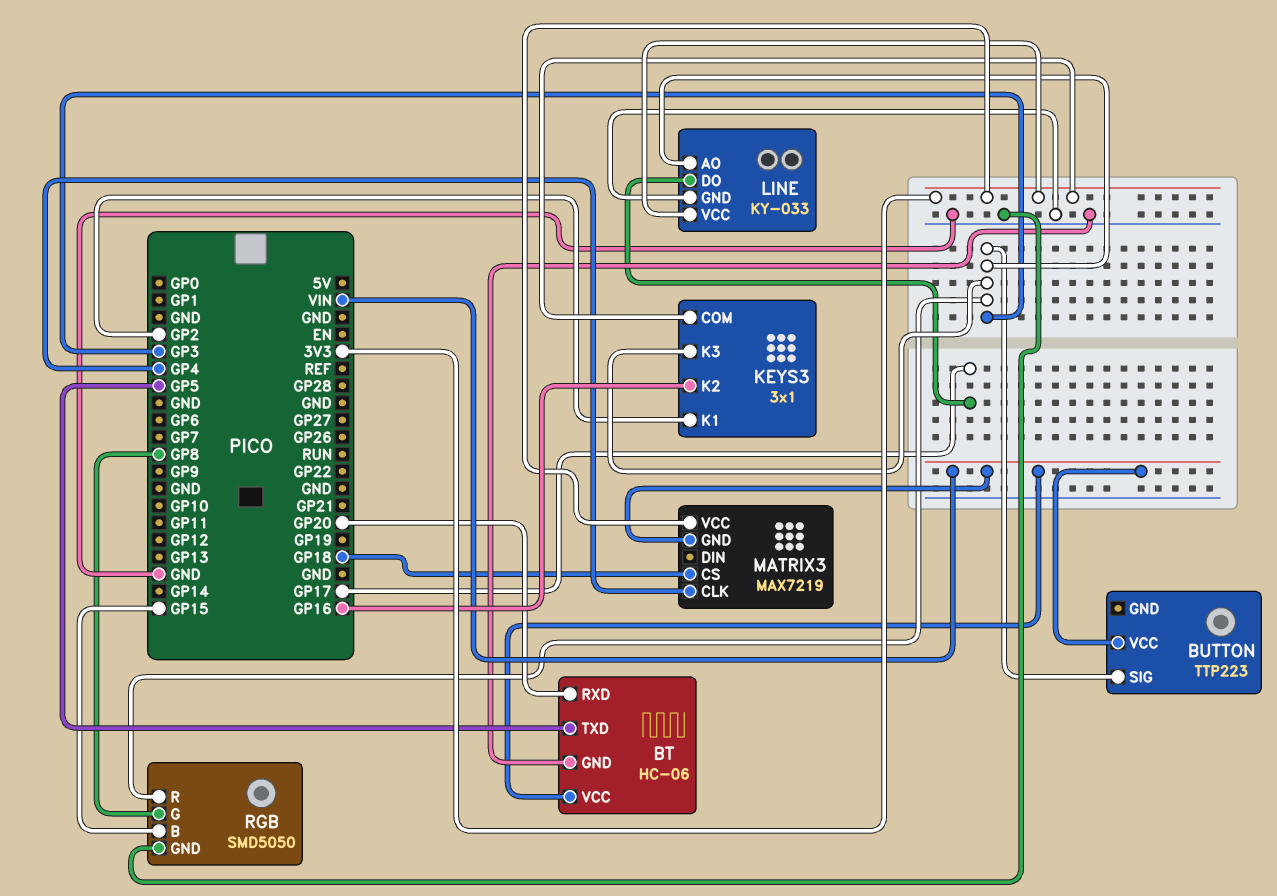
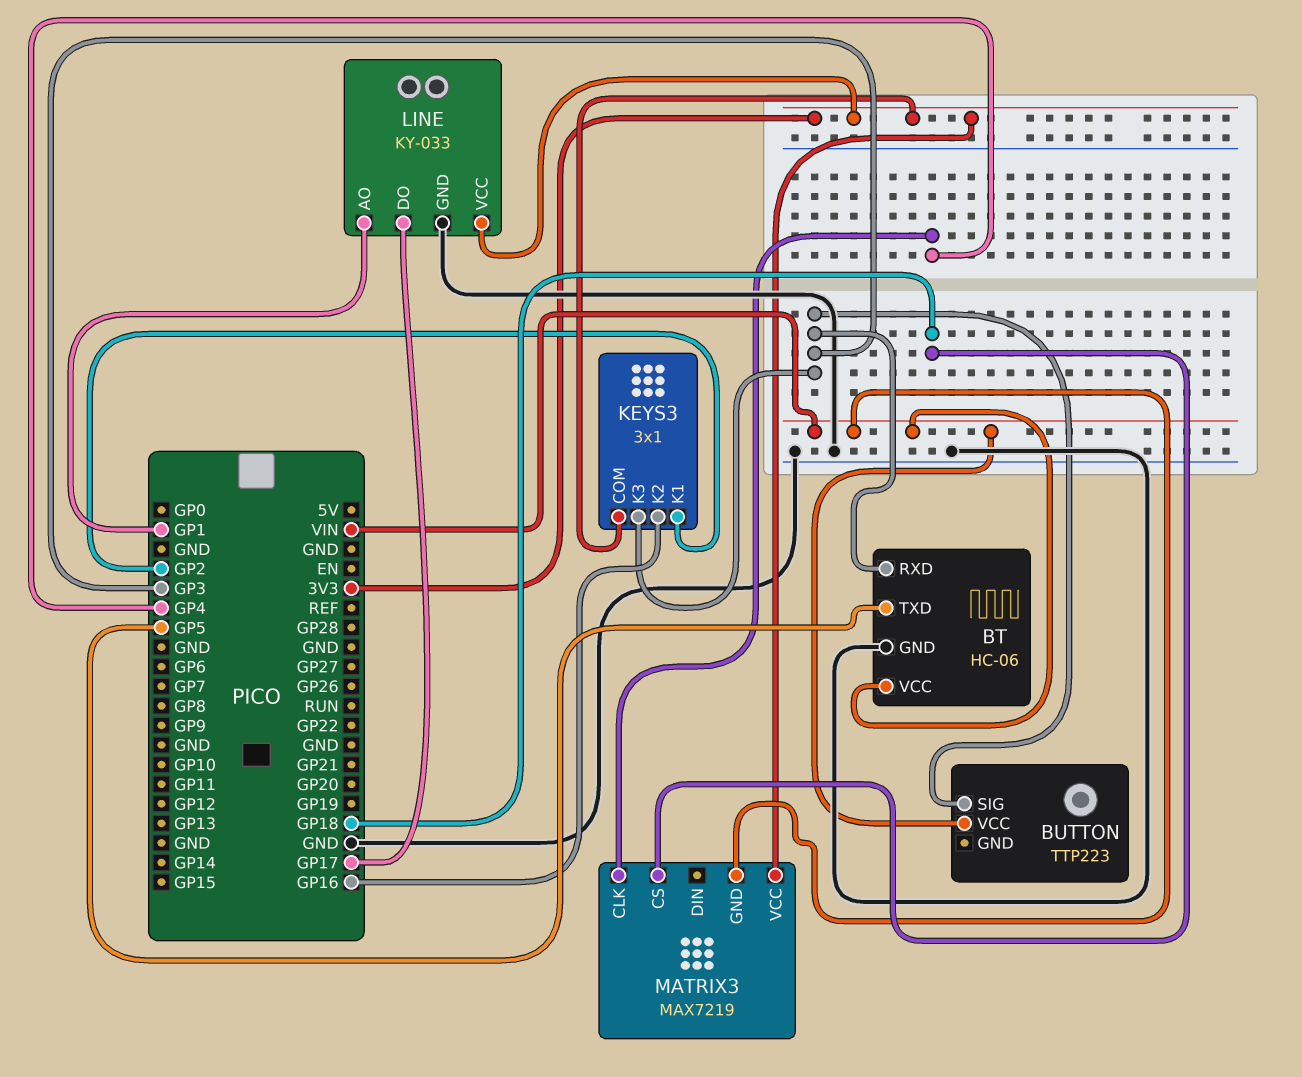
BT pin RXD: GP20 -> GP3
LINE pin AO: GP3 -> GP1
RGB: SMD5050 -> none
RGB pin B: GP15 -> none
RGB pin G: GP8 -> none
RGB pin GND: GND -> none
RGB pin R: GP3 -> none

